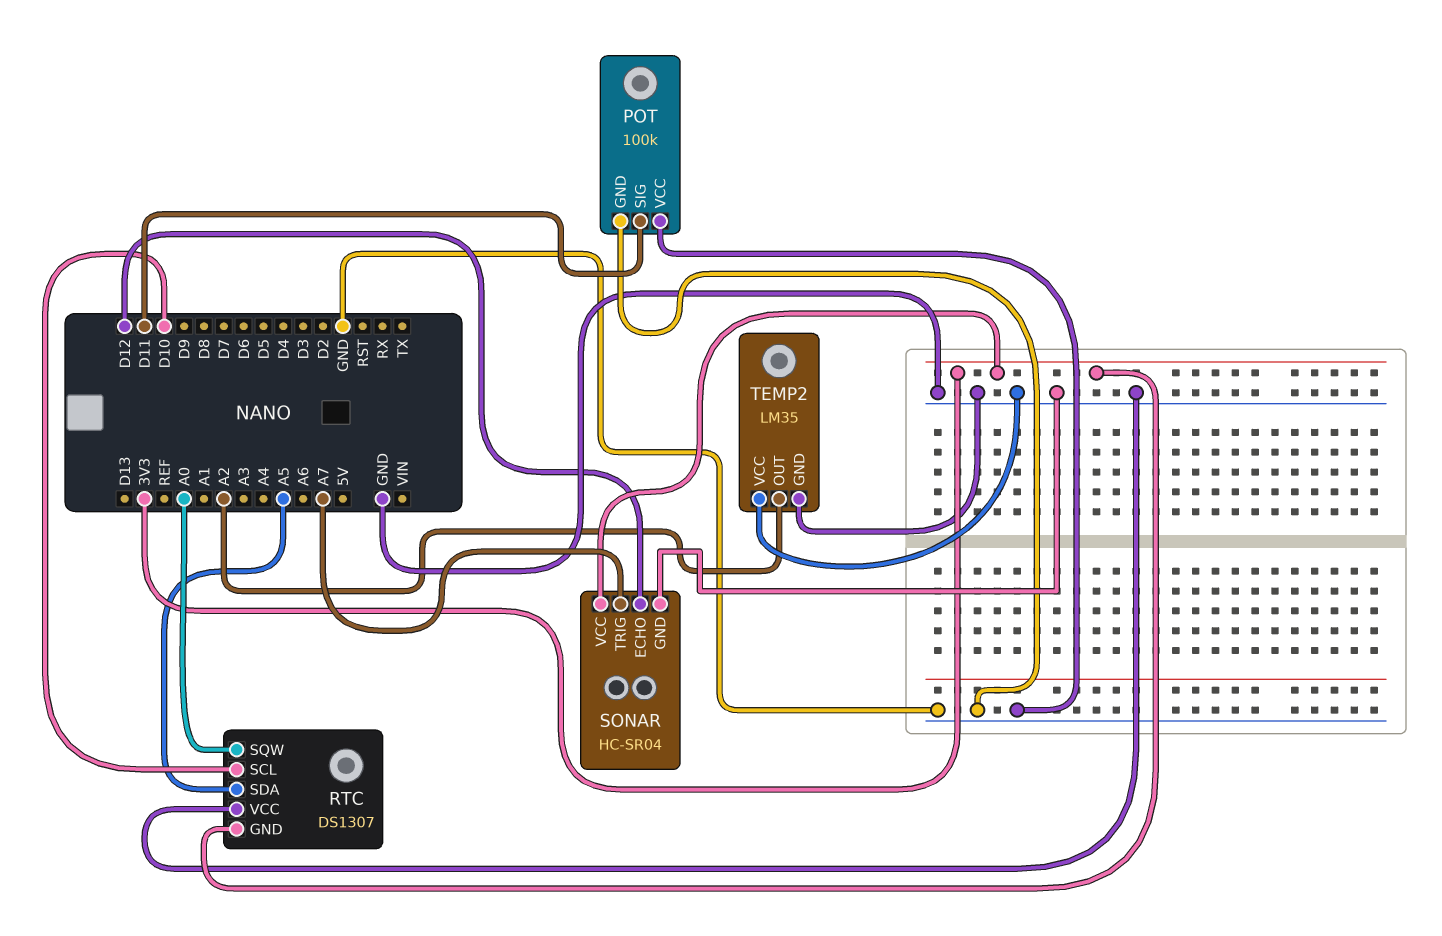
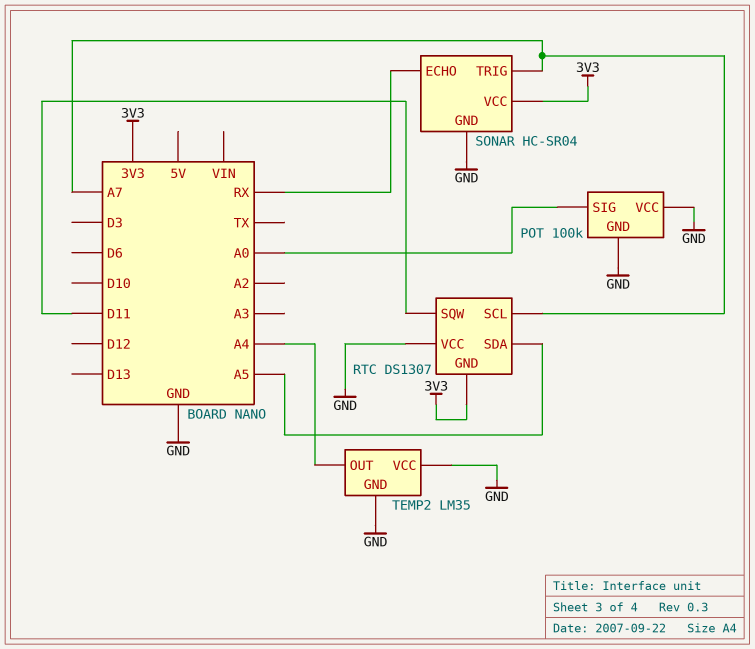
POT pin SIG: D11 -> A0
RTC pin SCL: D10 -> A7
RTC pin SQW: A0 -> D11
SONAR pin ECHO: D12 -> RX
TEMP2 pin OUT: A2 -> A4

